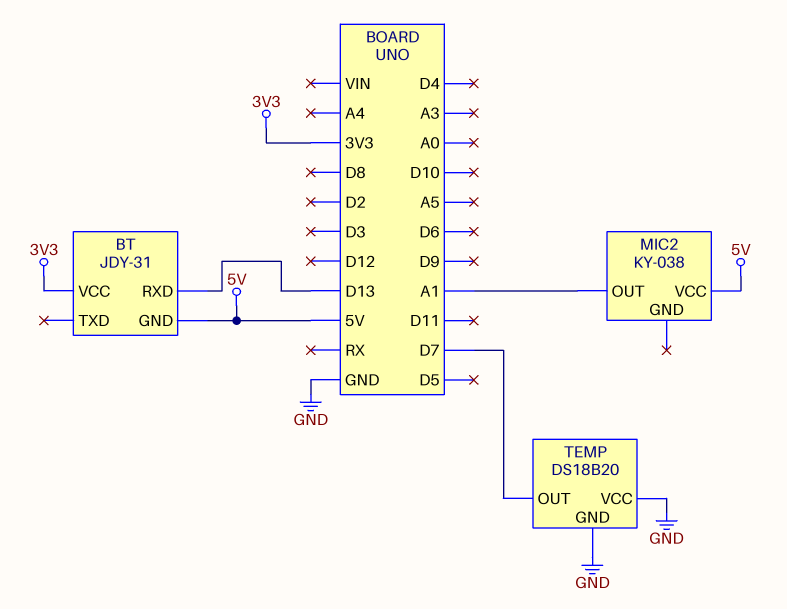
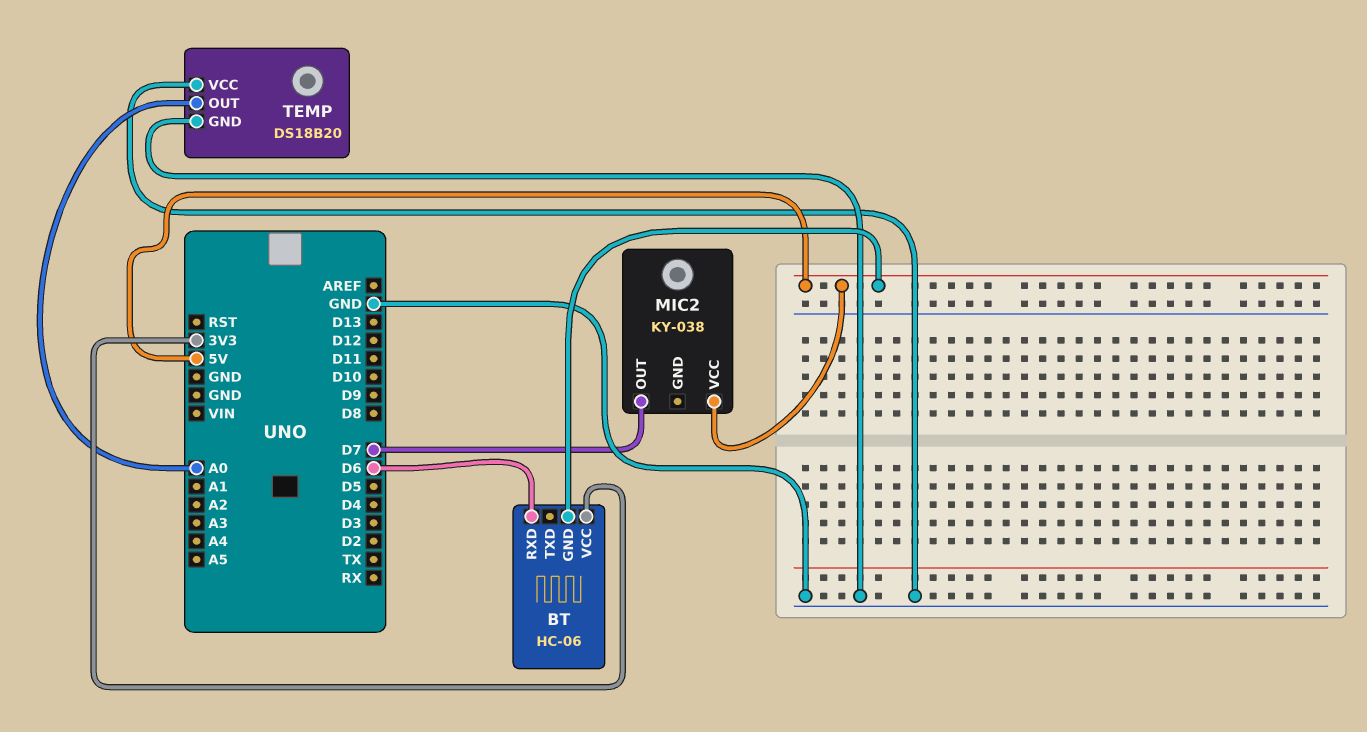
BT: JDY-31 -> HC-06
BT pin RXD: D13 -> D6
MIC2 pin OUT: A1 -> D7
TEMP pin OUT: D7 -> A0

